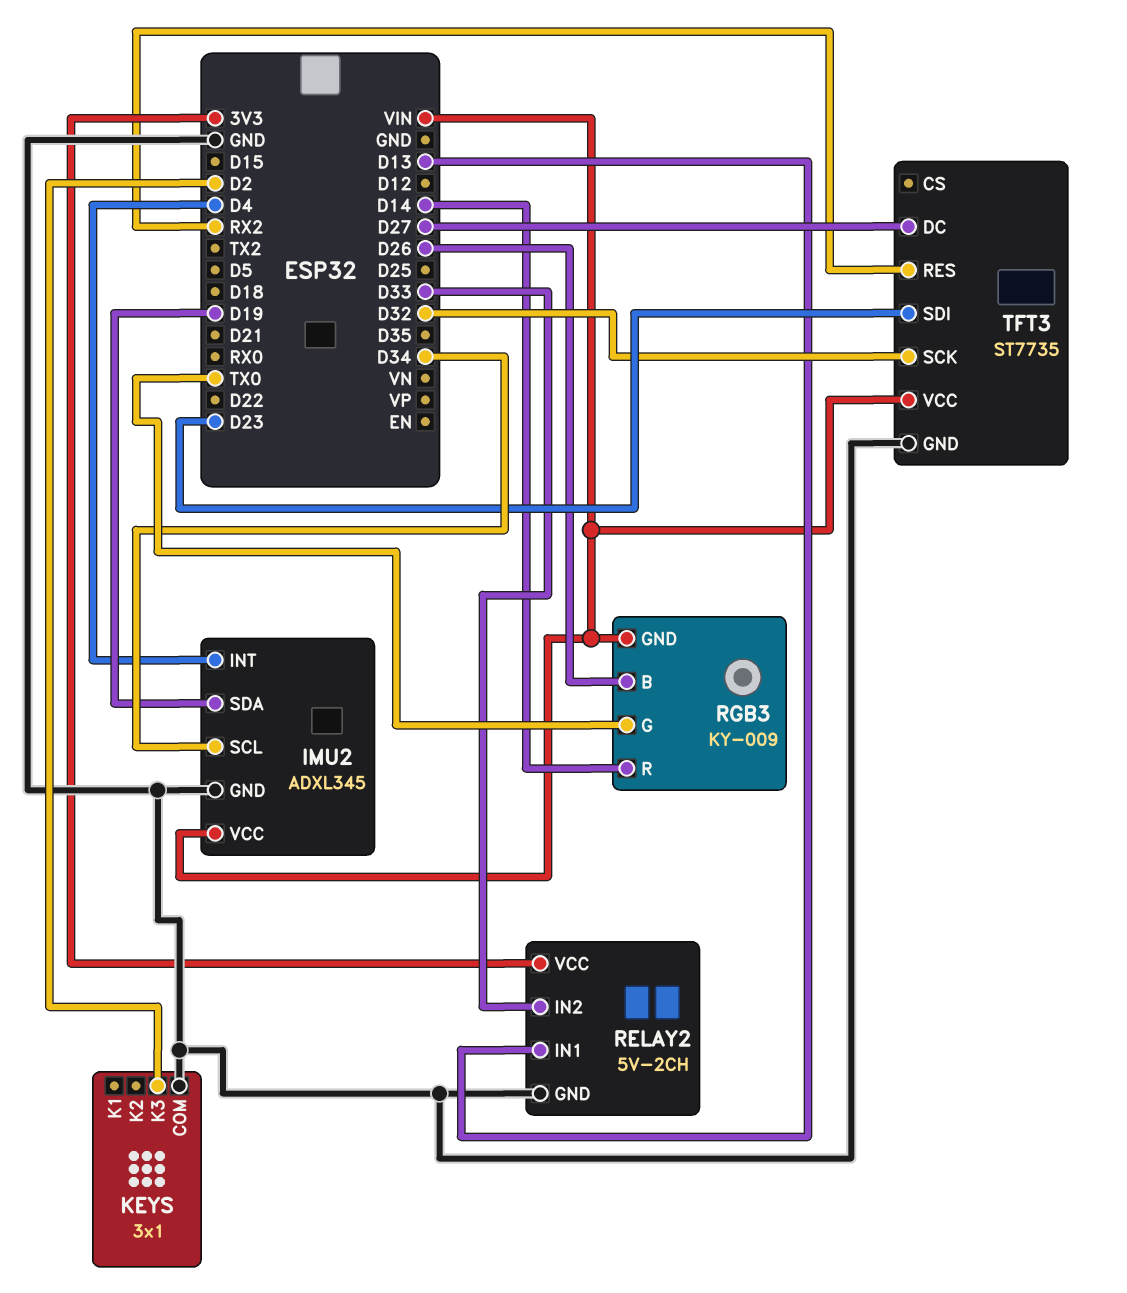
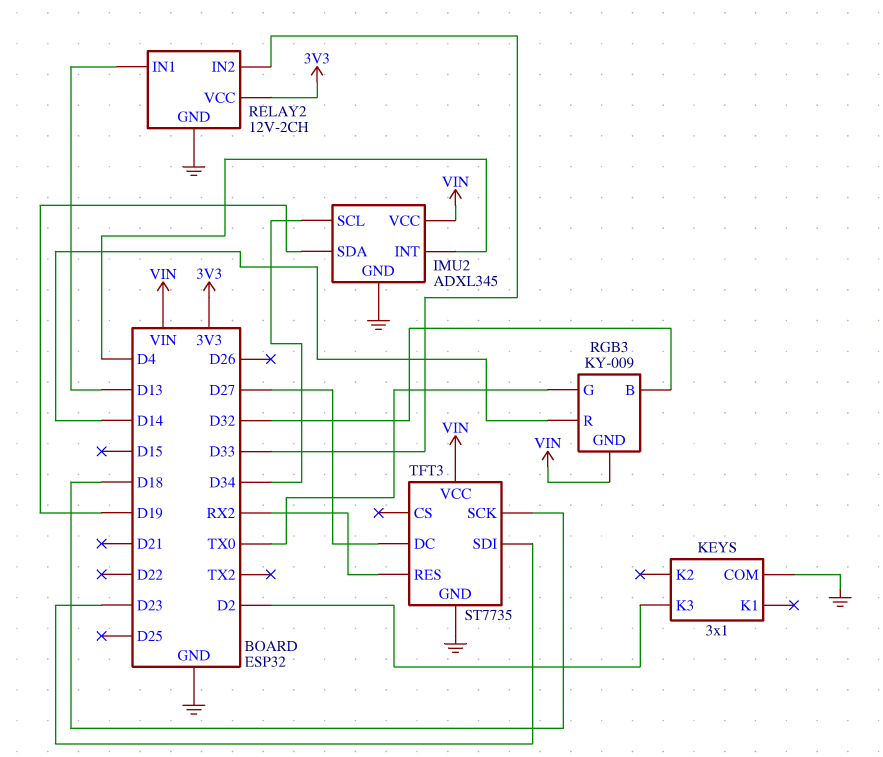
RELAY2: 5V-2CH -> 12V-2CH
RGB3 pin B: D26 -> D32
TFT3 pin SCK: D32 -> D18

